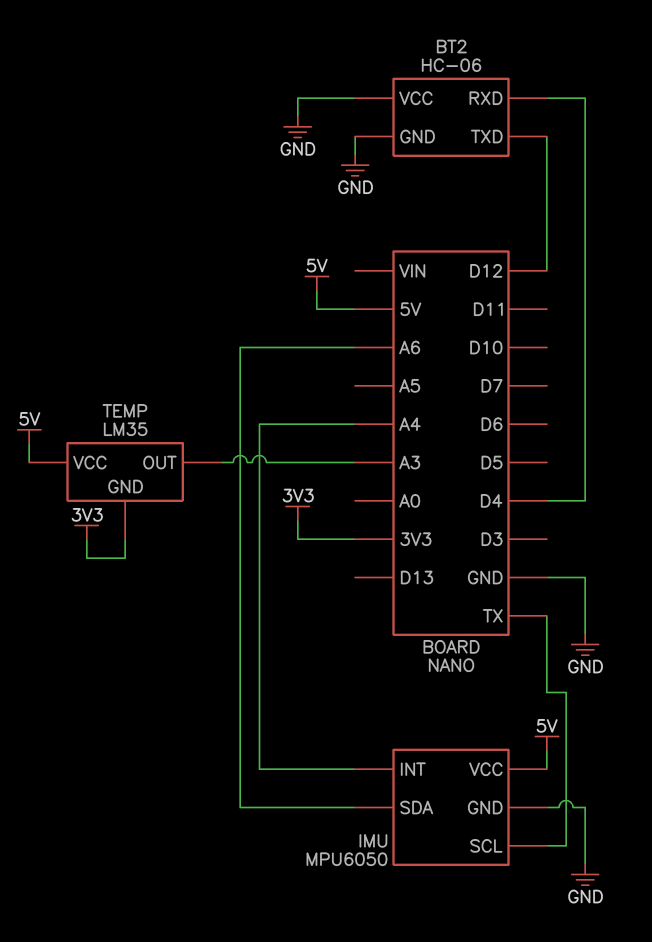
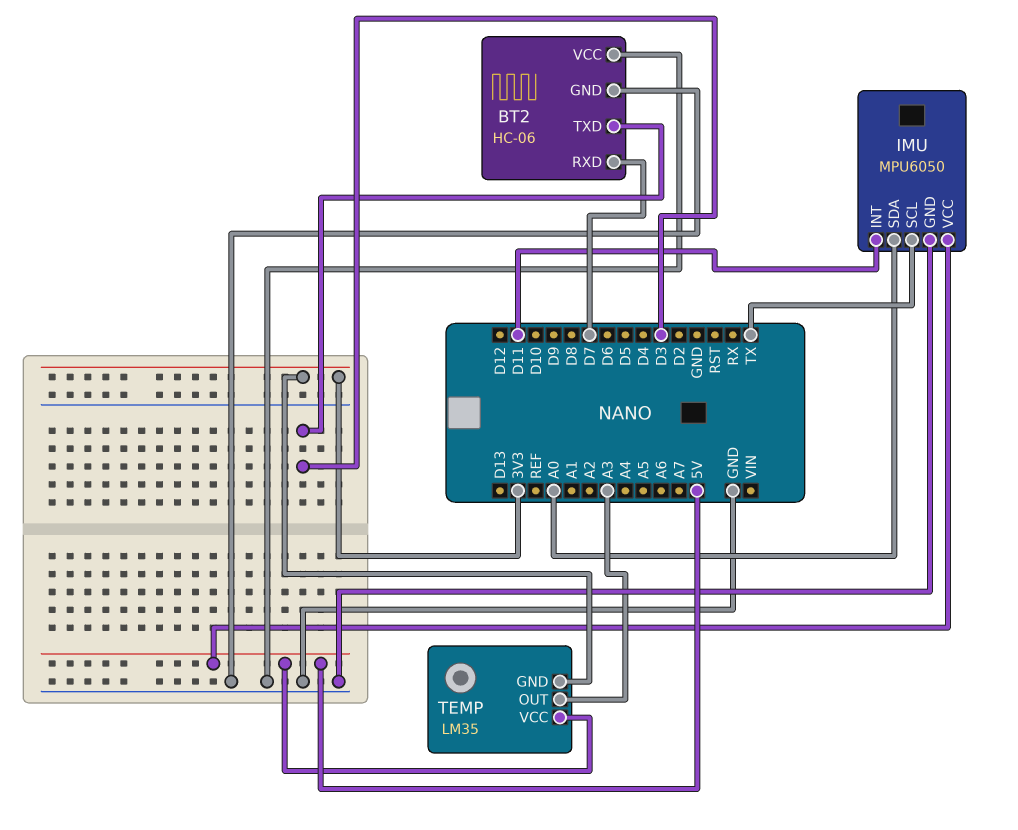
BT2 pin RXD: D4 -> D7
BT2 pin TXD: D12 -> D3
IMU pin INT: A4 -> D11
IMU pin SDA: A6 -> A0

